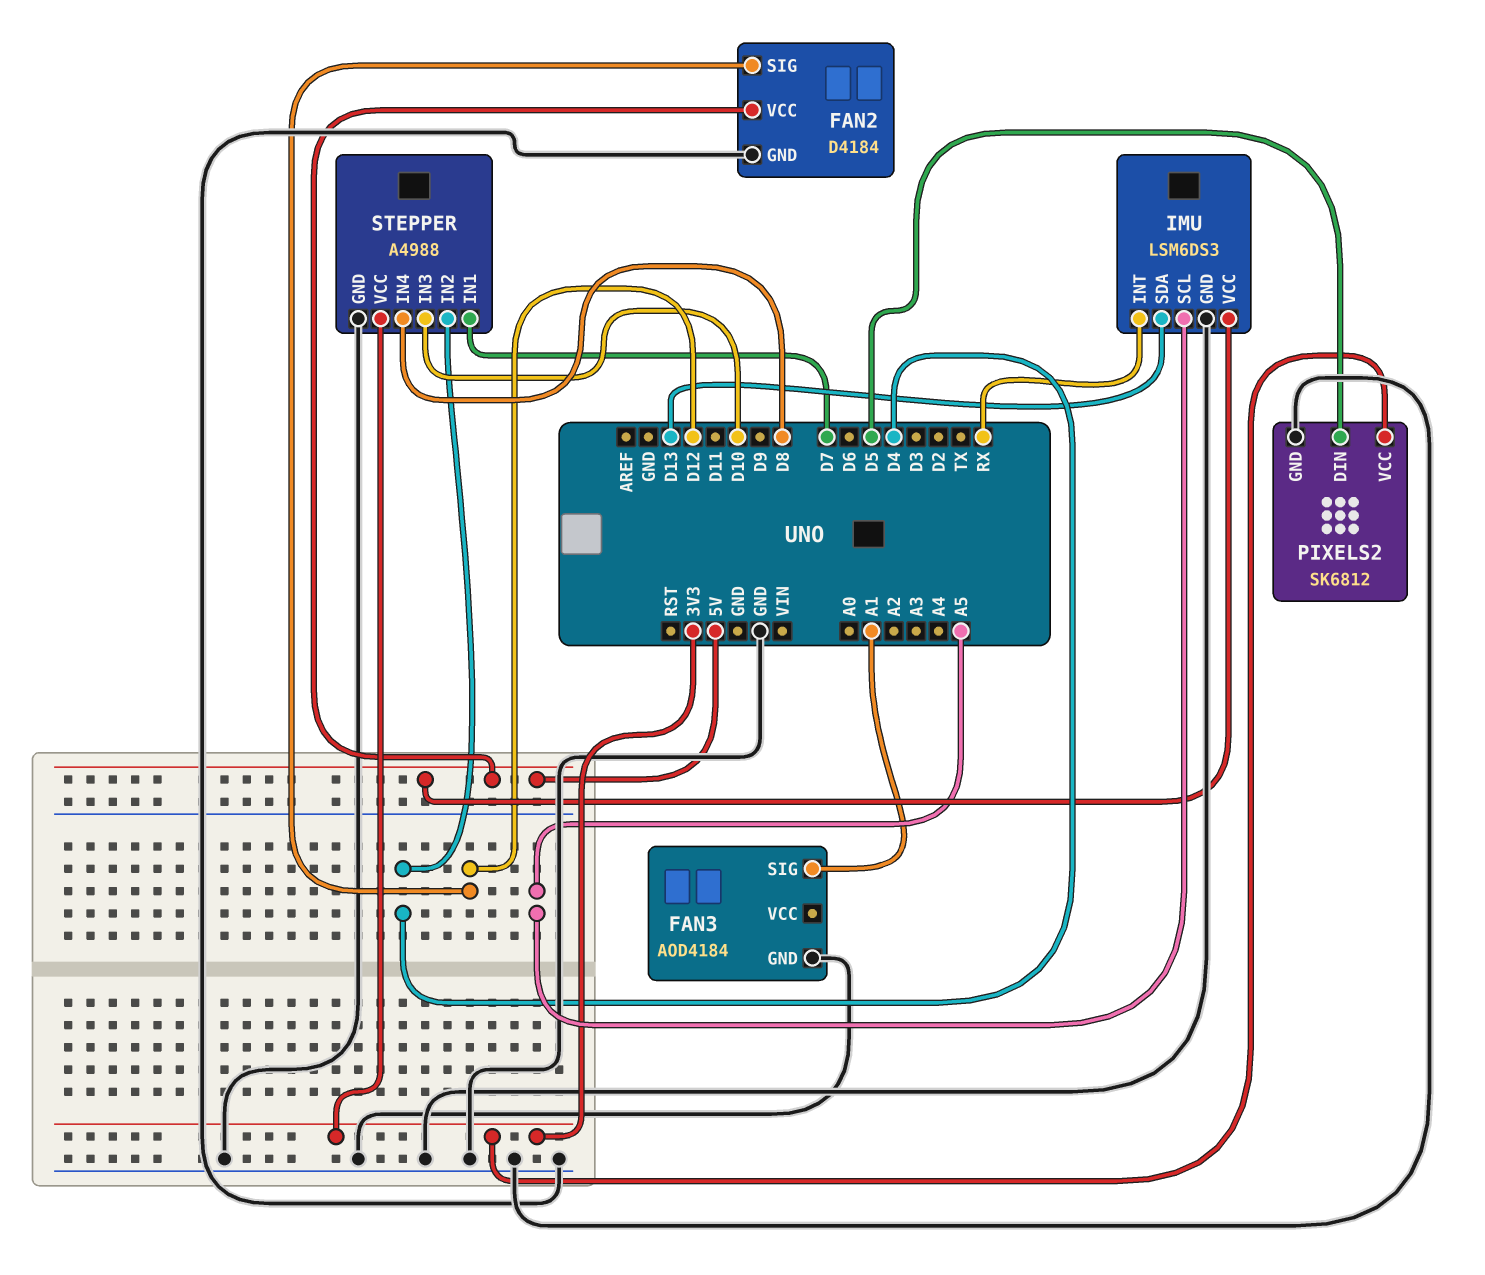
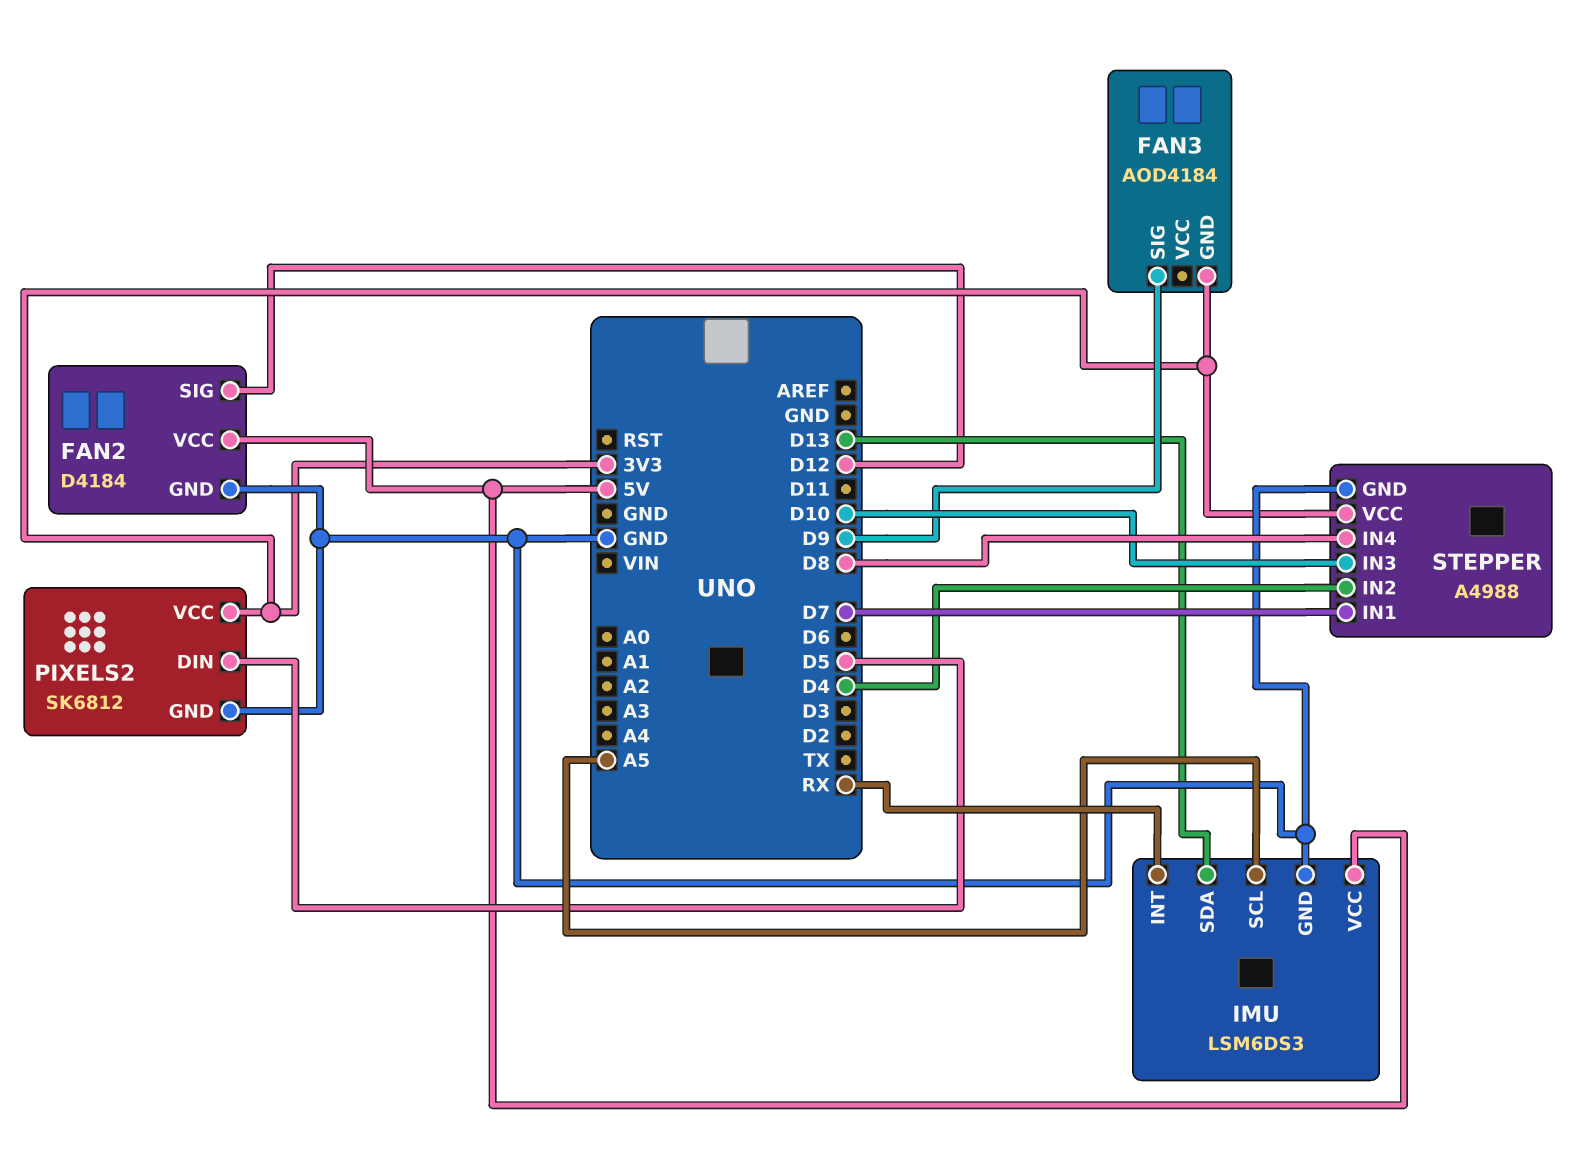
FAN3 pin GND: GND -> 3V3
FAN3 pin SIG: A1 -> D9

